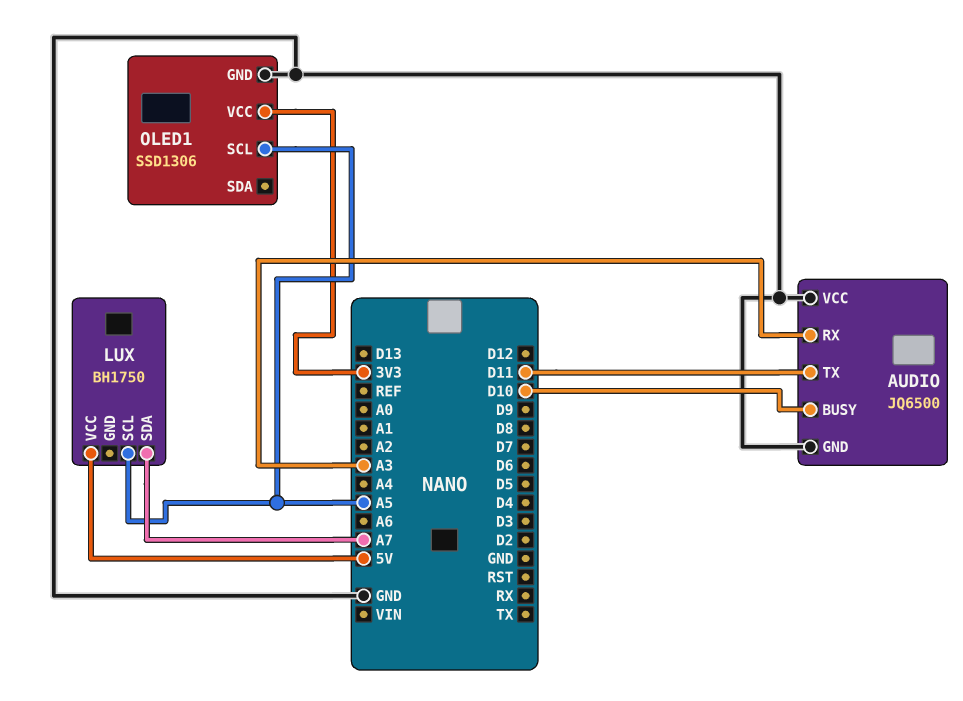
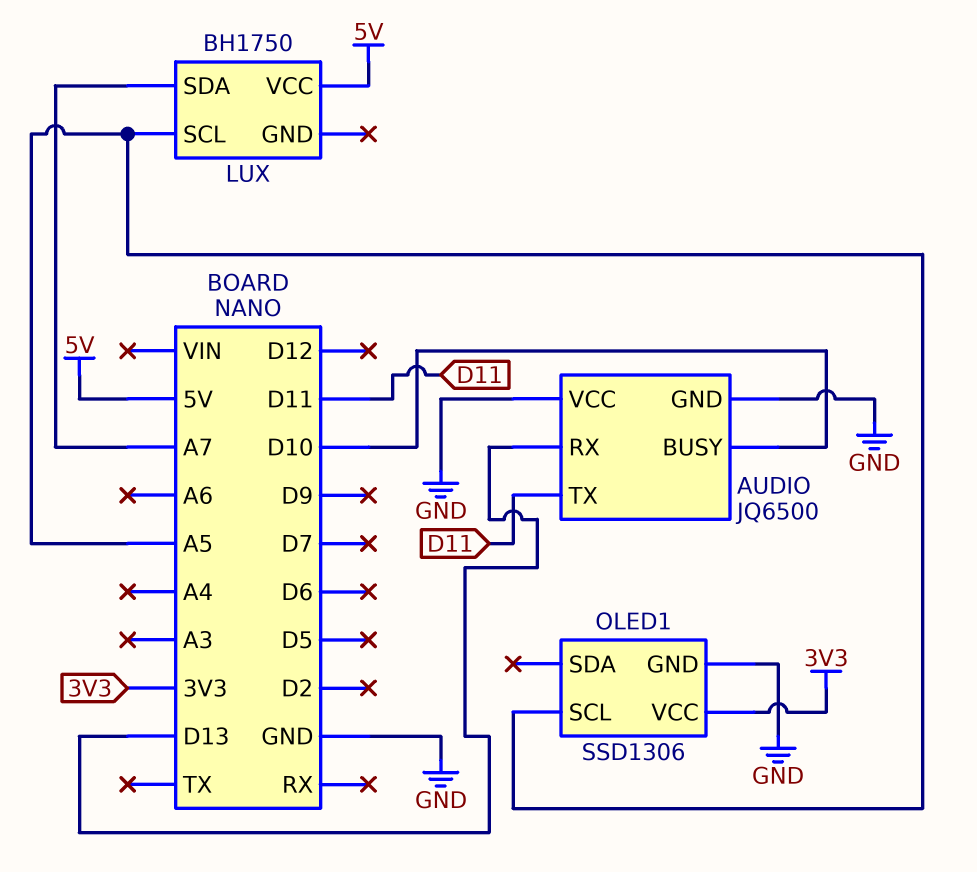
AUDIO pin RX: A3 -> D13

